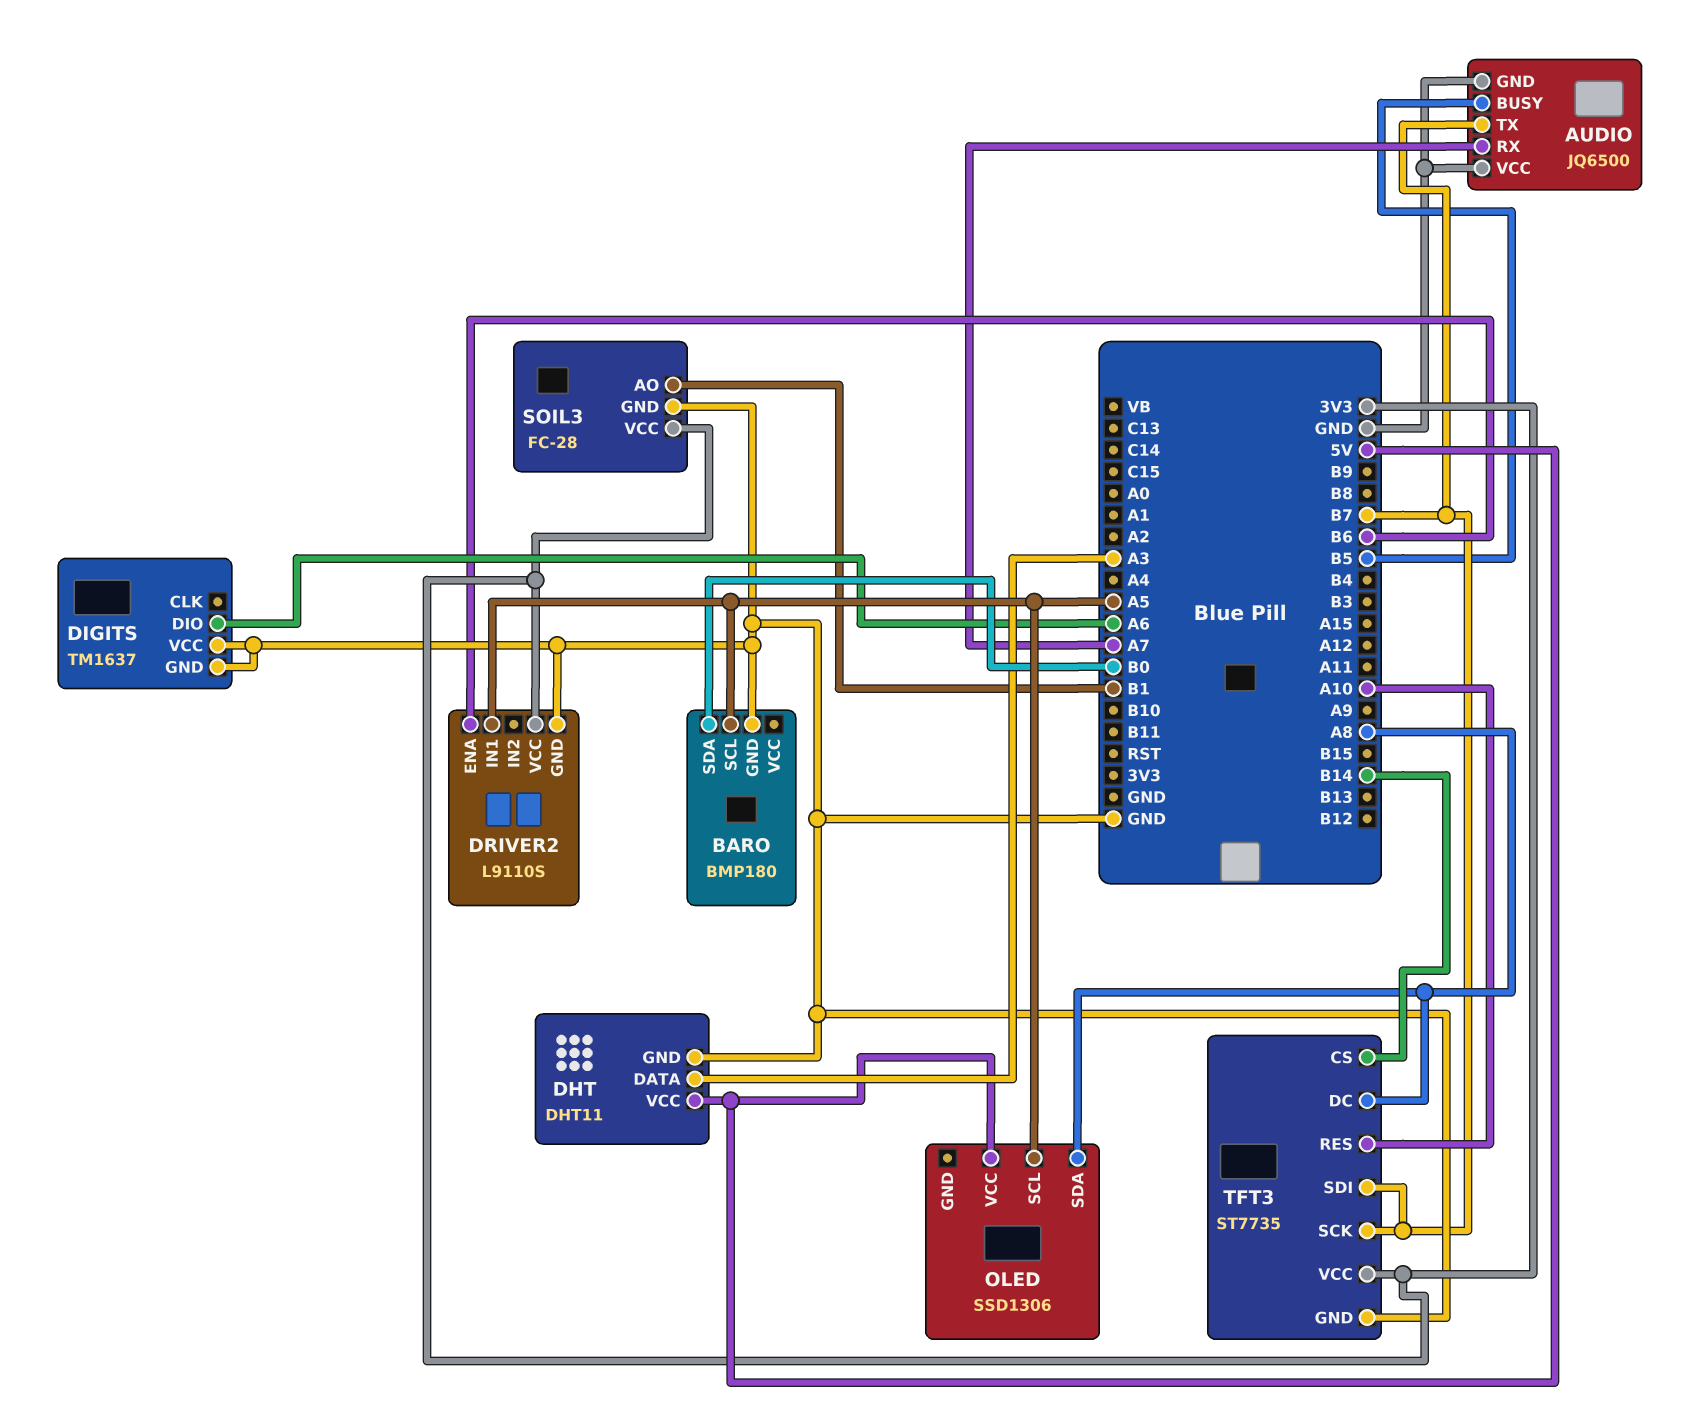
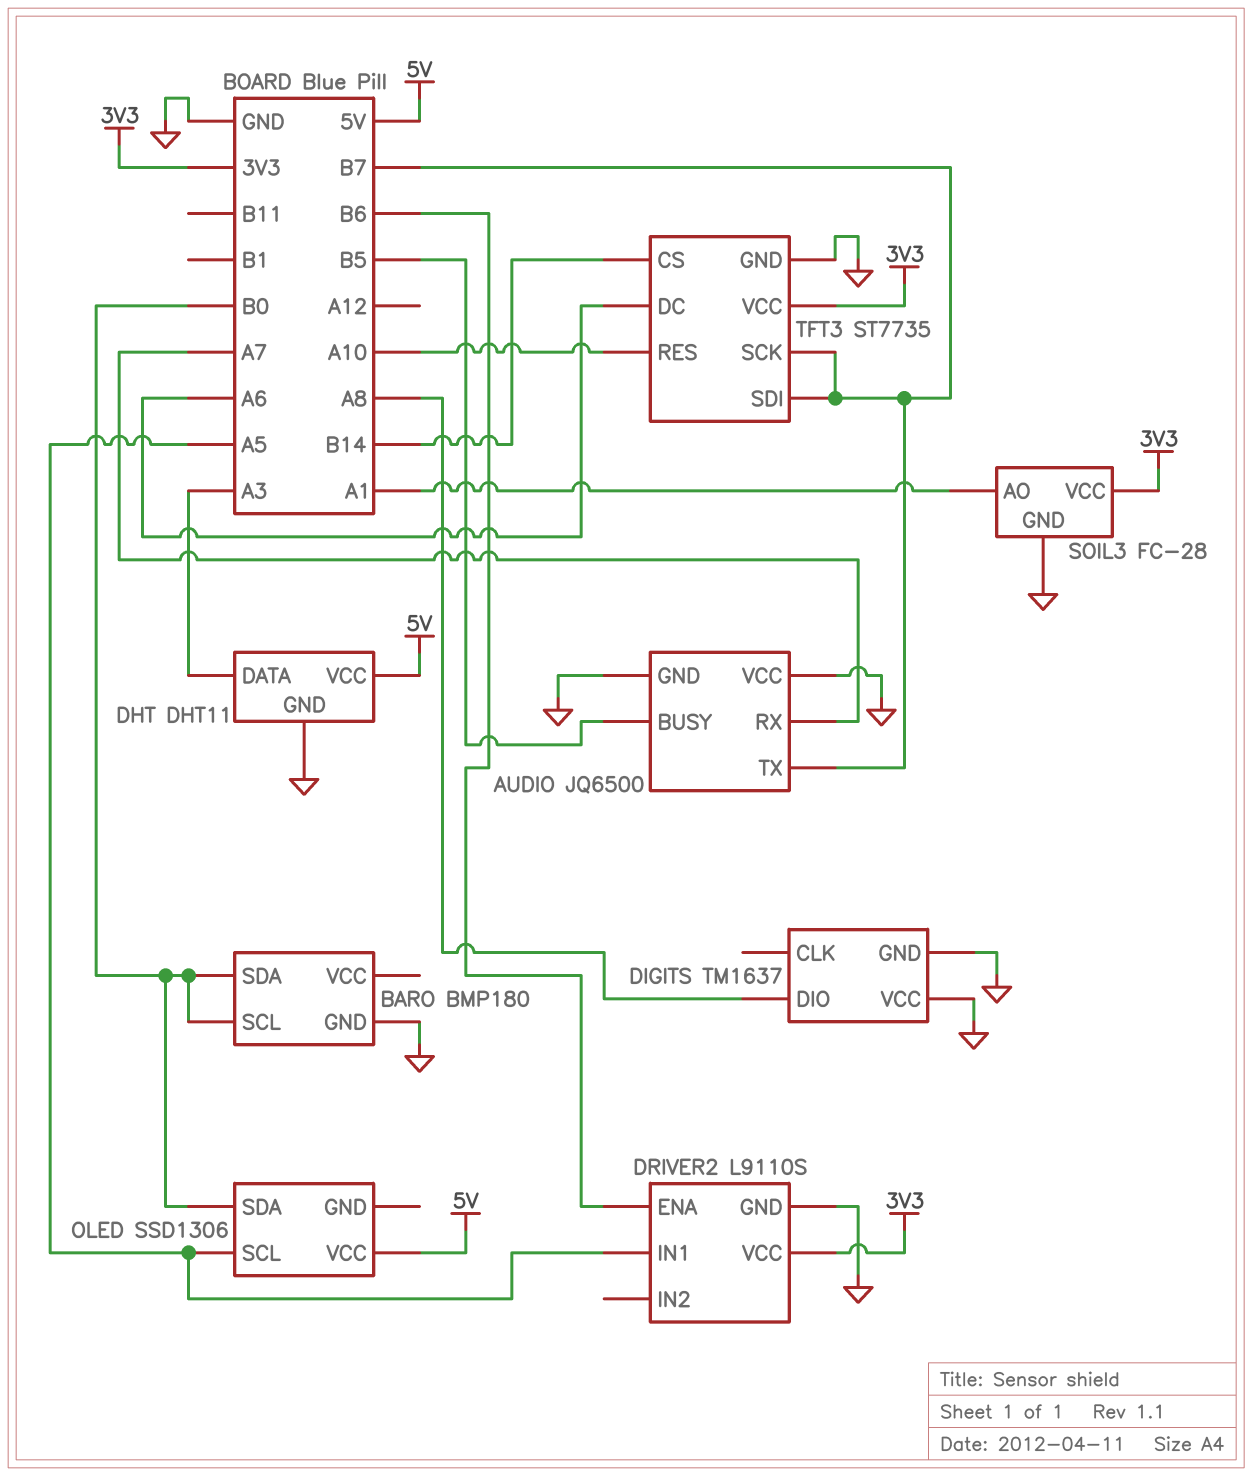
BARO pin SCL: A5 -> B0
DIGITS pin DIO: A6 -> A8
OLED pin SDA: A8 -> B0
SOIL3 pin AO: B1 -> A1
TFT3 pin DC: A8 -> A6

